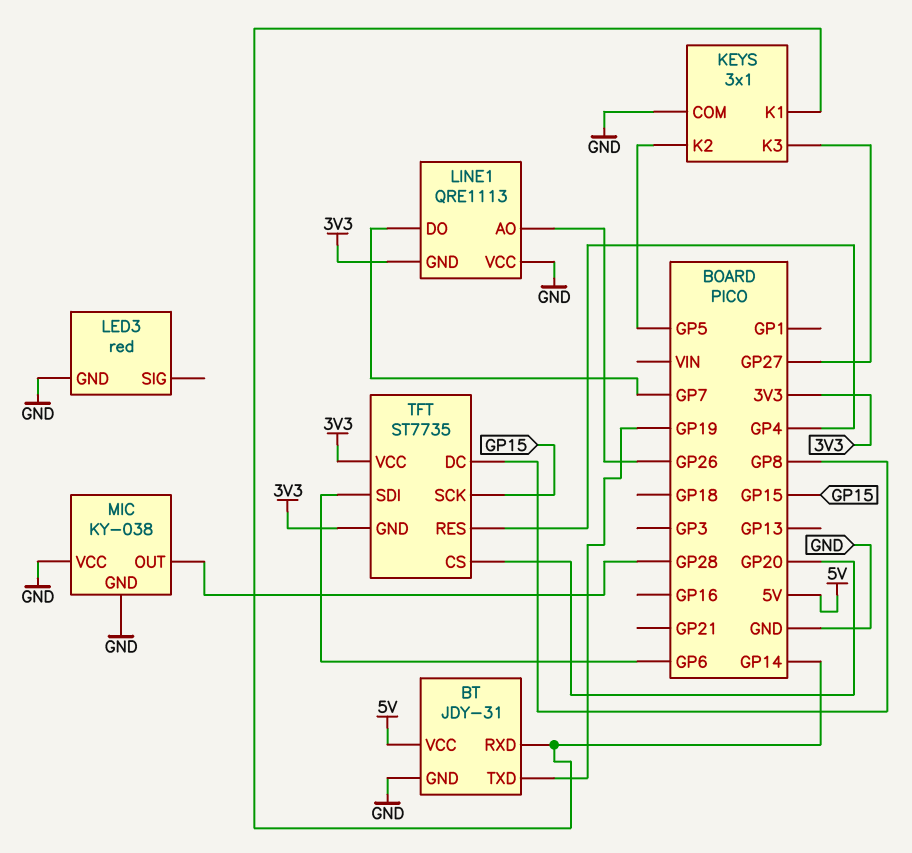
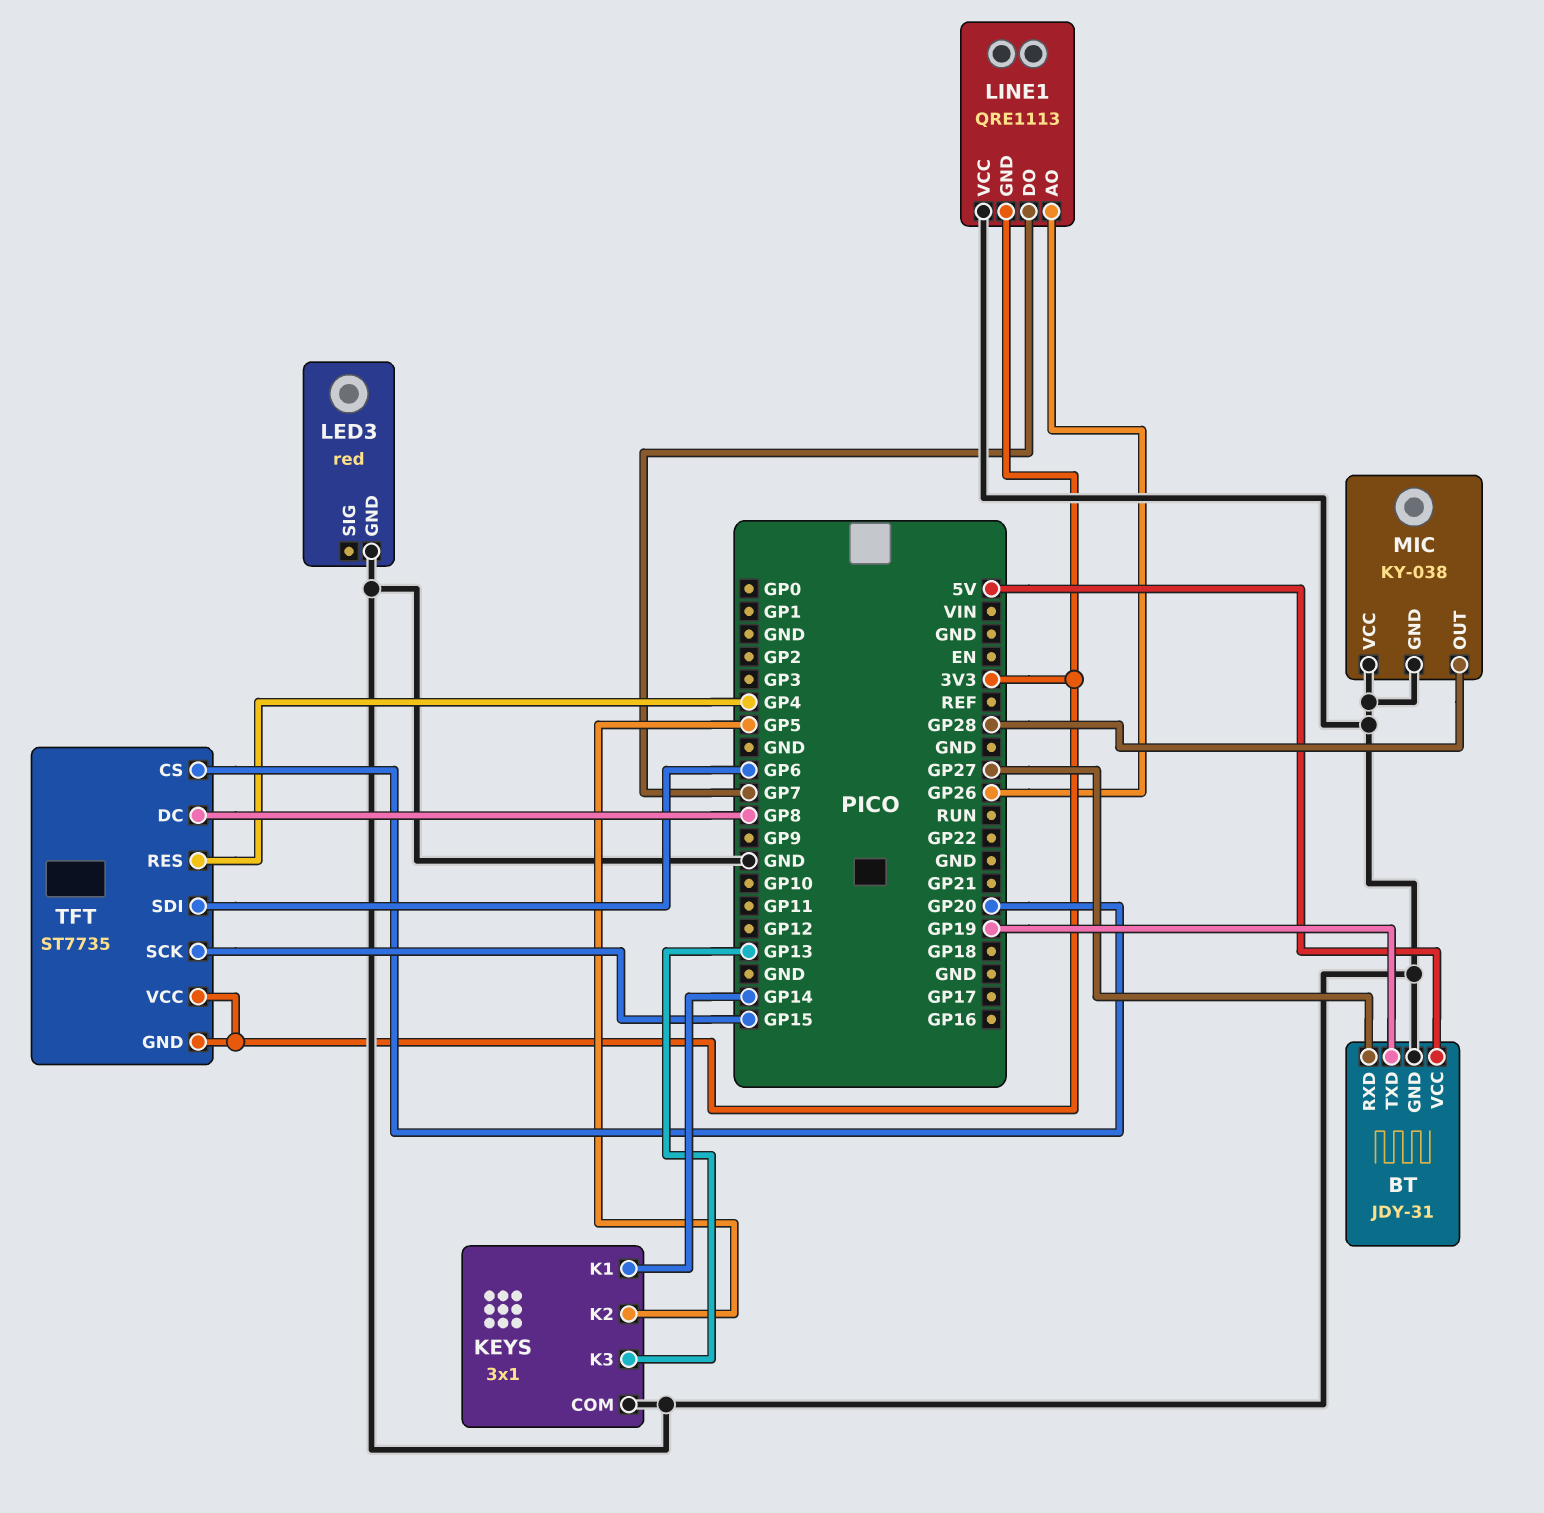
BT pin RXD: GP14 -> GP27
KEYS pin K3: GP27 -> GP13

